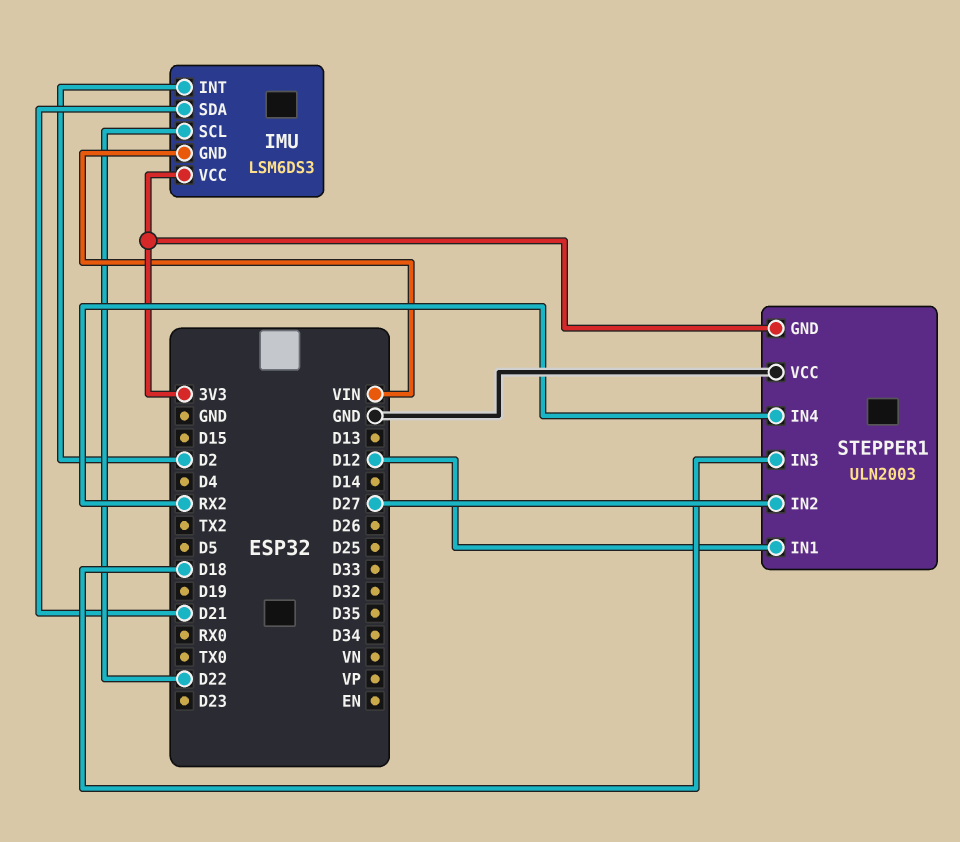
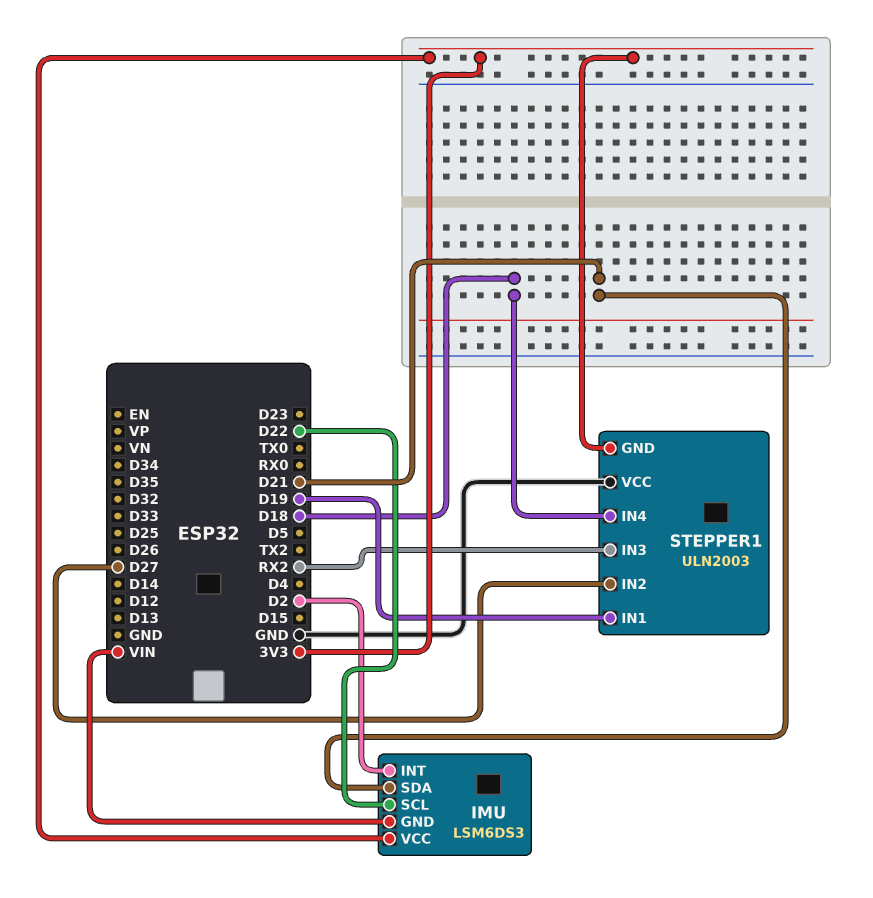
STEPPER1 pin IN1: D12 -> D19
STEPPER1 pin IN3: D18 -> RX2
STEPPER1 pin IN4: RX2 -> D18

